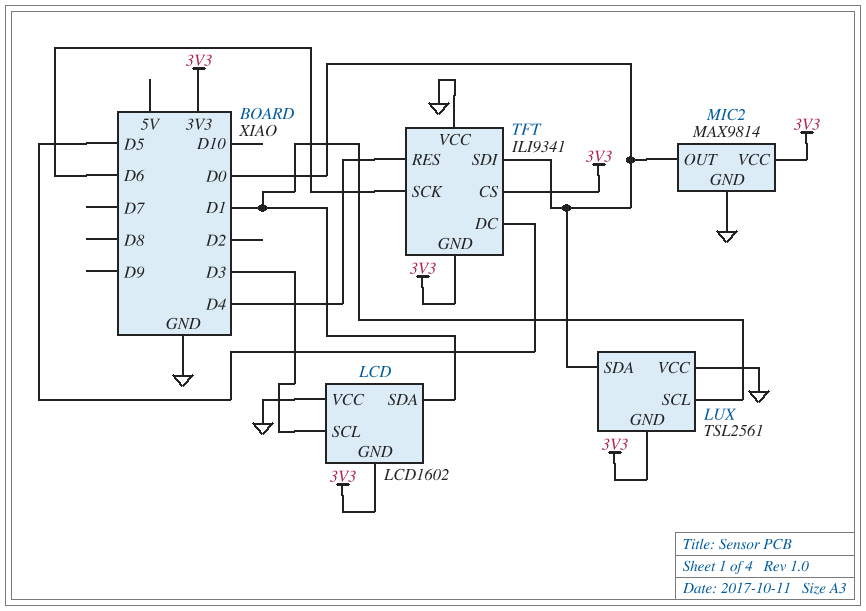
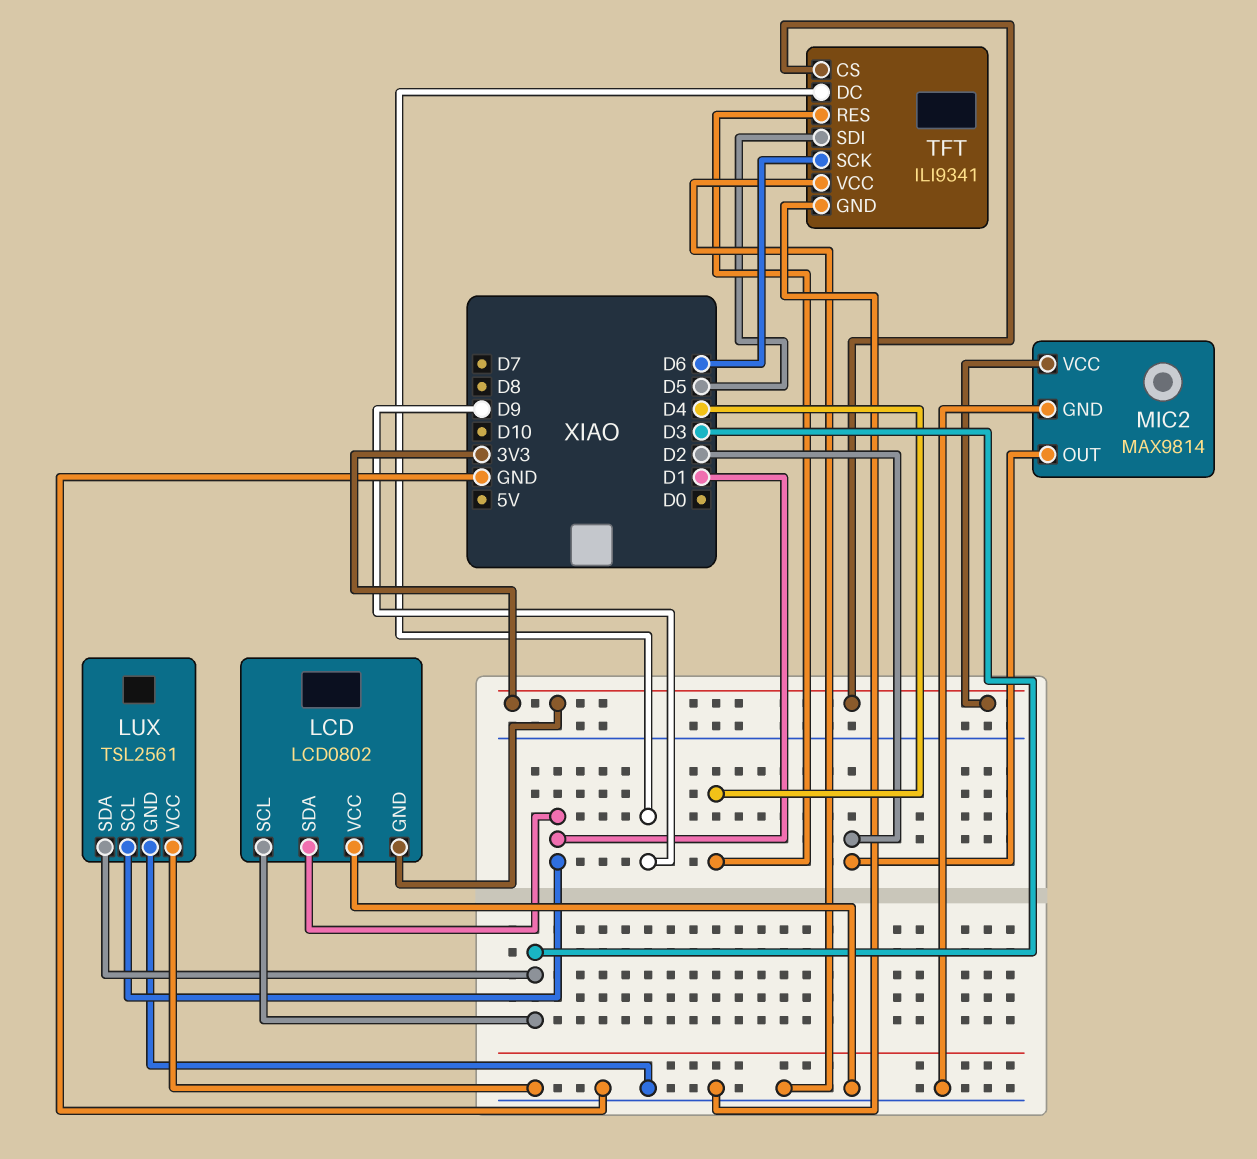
LCD: LCD1602 -> LCD0802
LUX pin GND: 3V3 -> GND
LUX pin SDA: D0 -> D3
MIC2 pin OUT: D0 -> D2
TFT pin DC: D5 -> D9
TFT pin GND: 3V3 -> GND
TFT pin SDI: D0 -> D5

